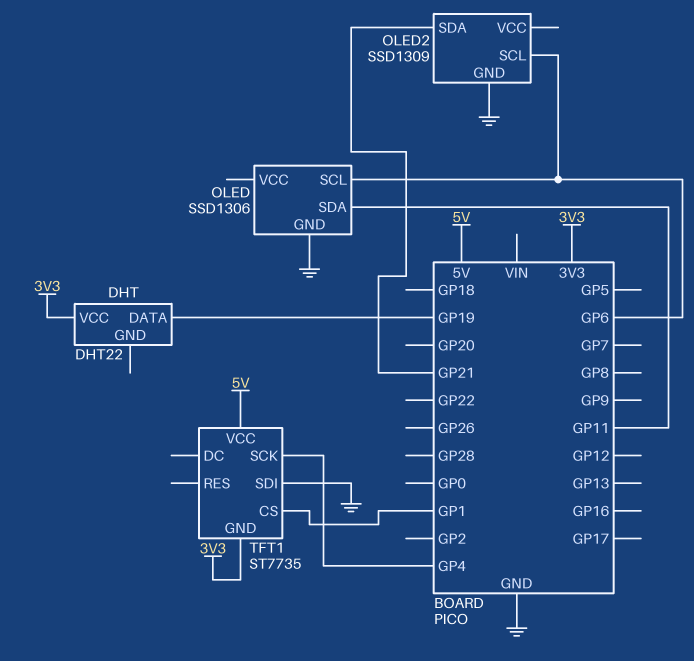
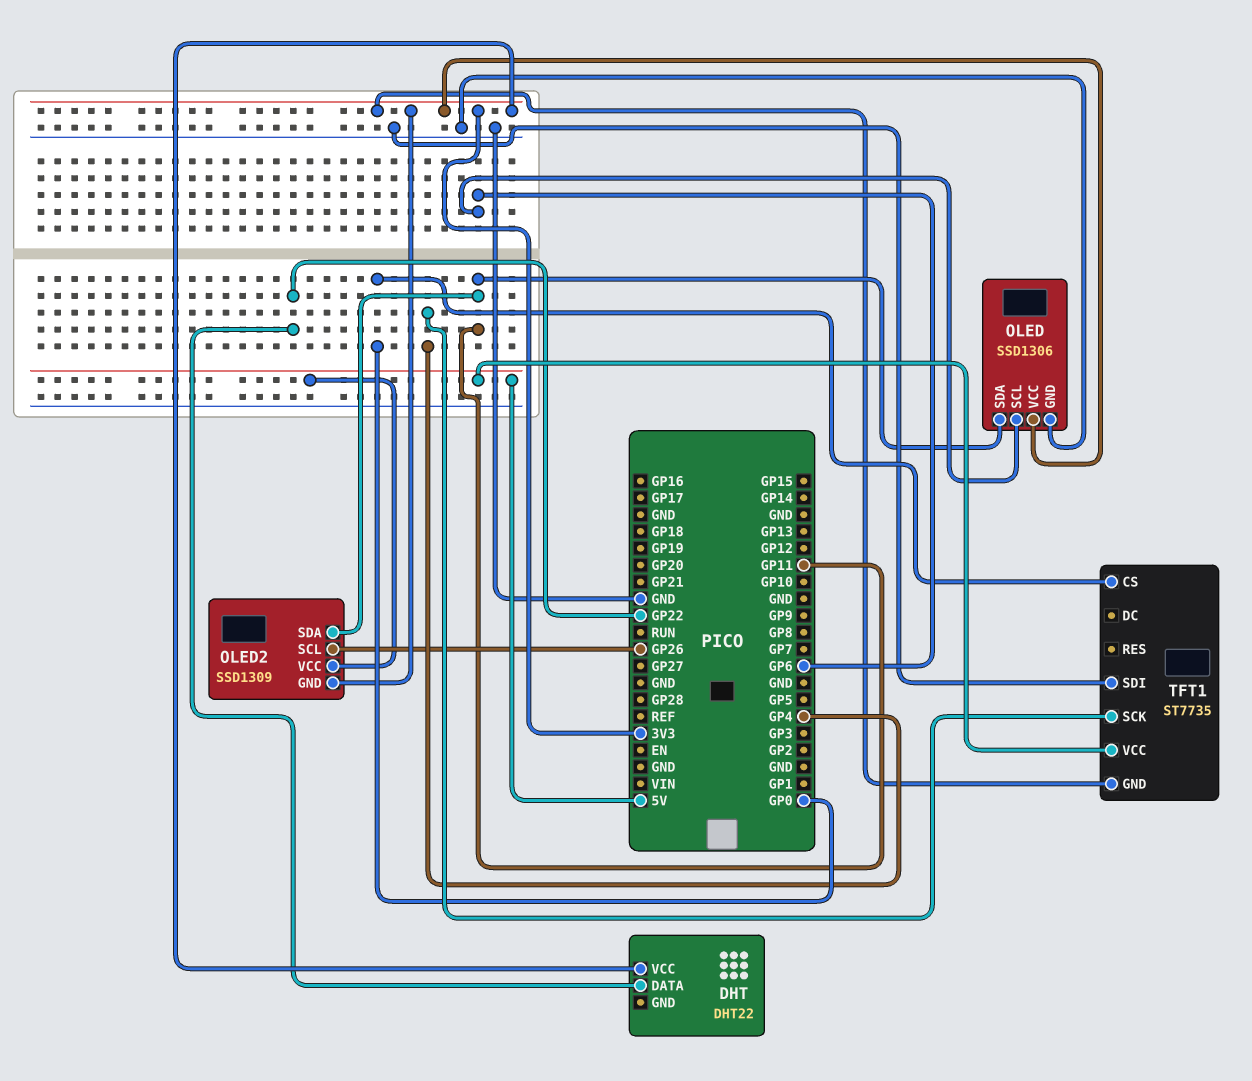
DHT pin DATA: GP19 -> GP22
OLED pin VCC: none -> 3V3
OLED2 pin GND: GND -> 3V3
OLED2 pin SCL: GP6 -> GP26
OLED2 pin SDA: GP21 -> GP11
OLED2 pin VCC: none -> 5V
TFT1 pin CS: GP1 -> GP0

